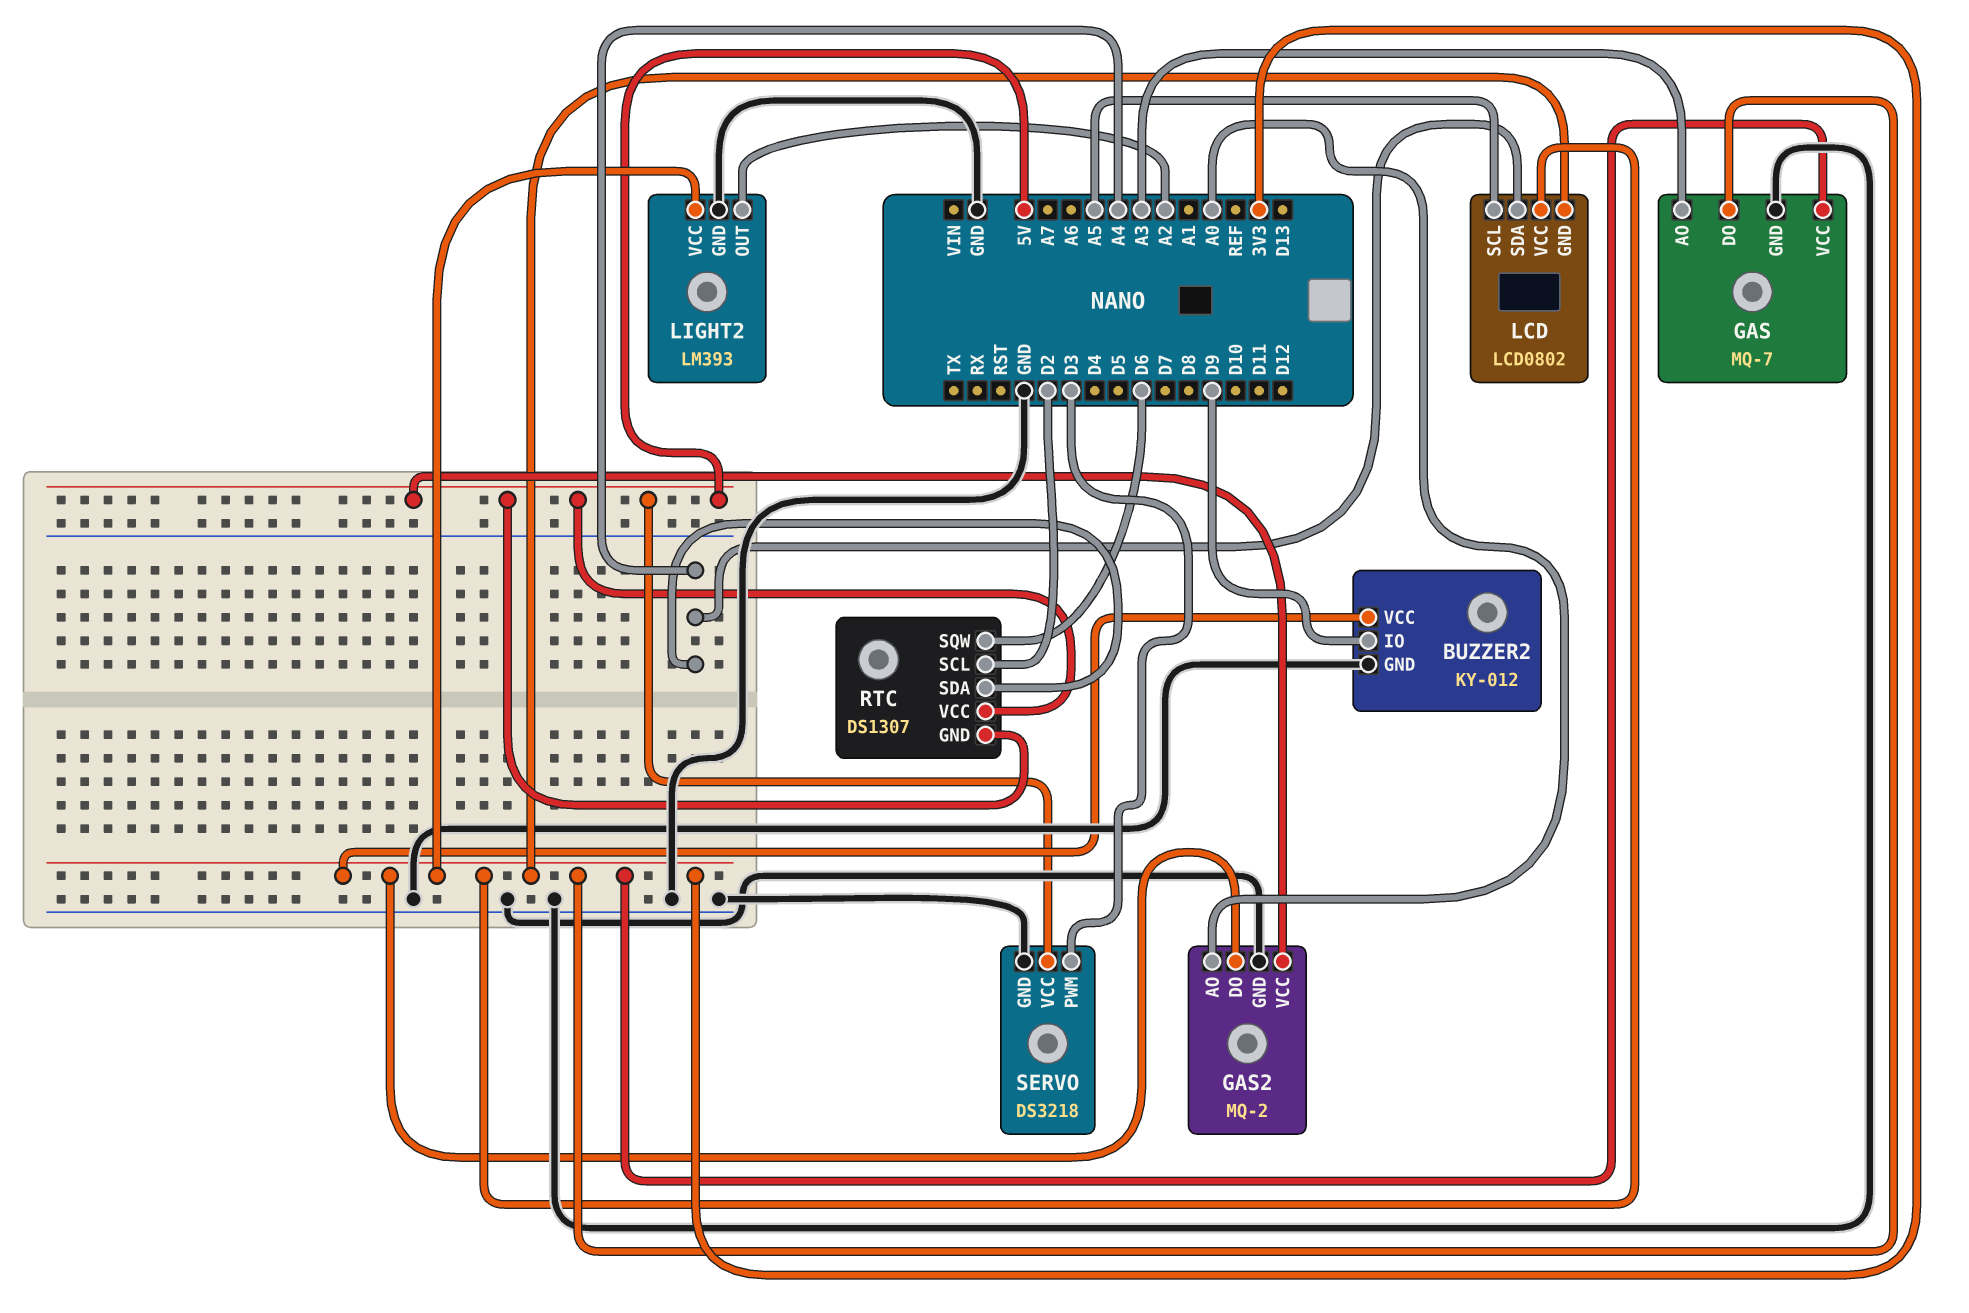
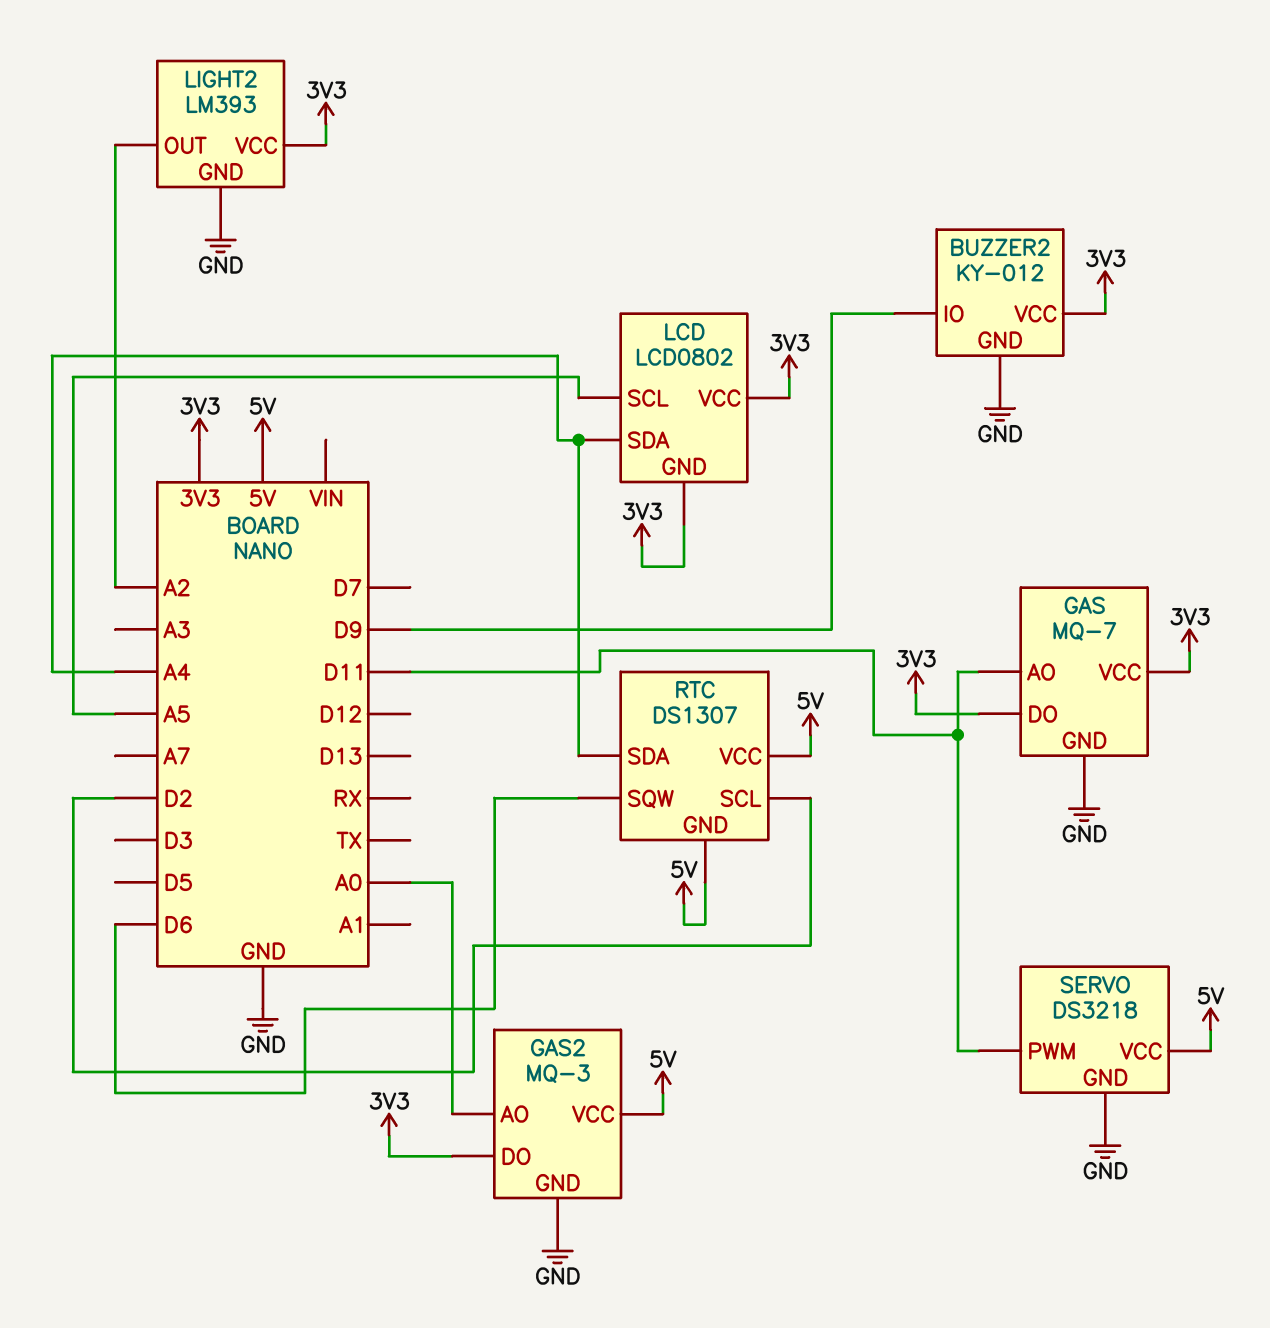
GAS pin AO: A3 -> D11
GAS2: MQ-2 -> MQ-3
SERVO pin PWM: D3 -> D11

